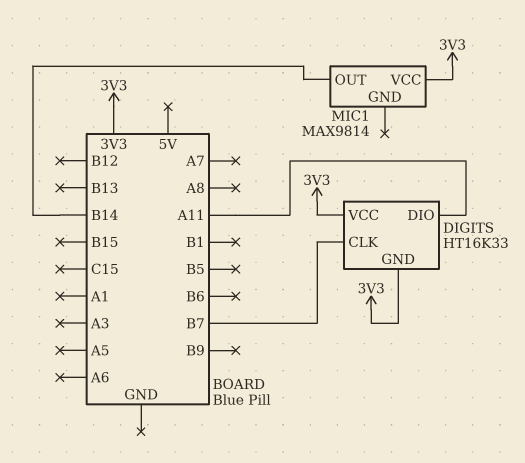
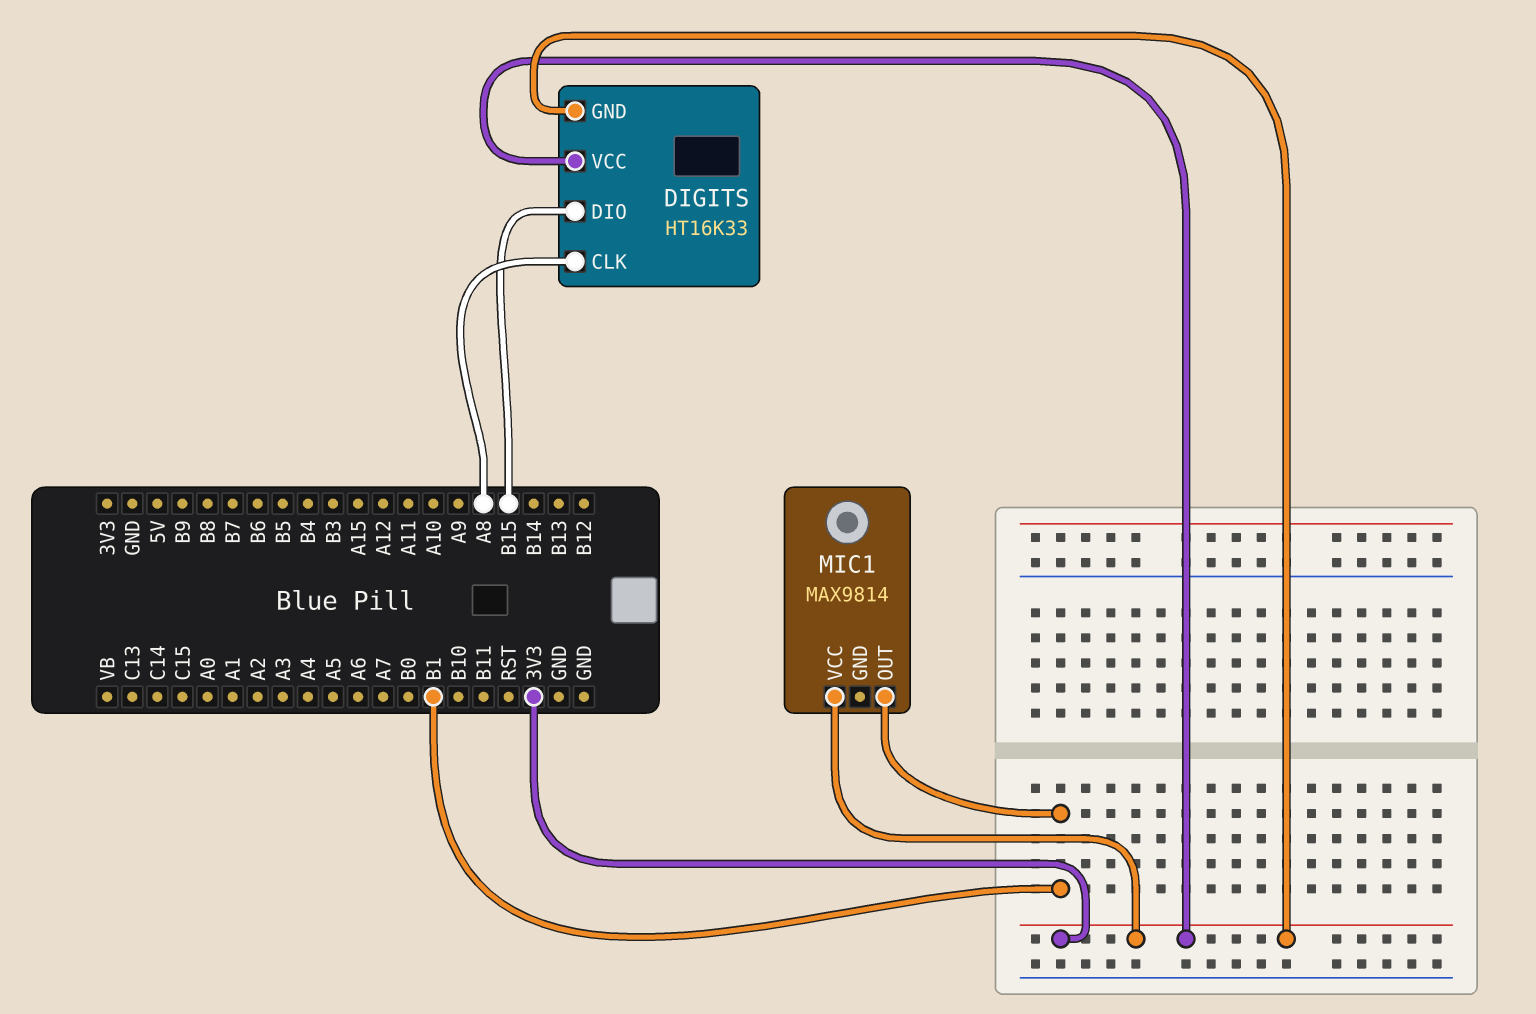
DIGITS pin CLK: B7 -> A8
DIGITS pin DIO: A11 -> B15
MIC1 pin OUT: B14 -> B1

